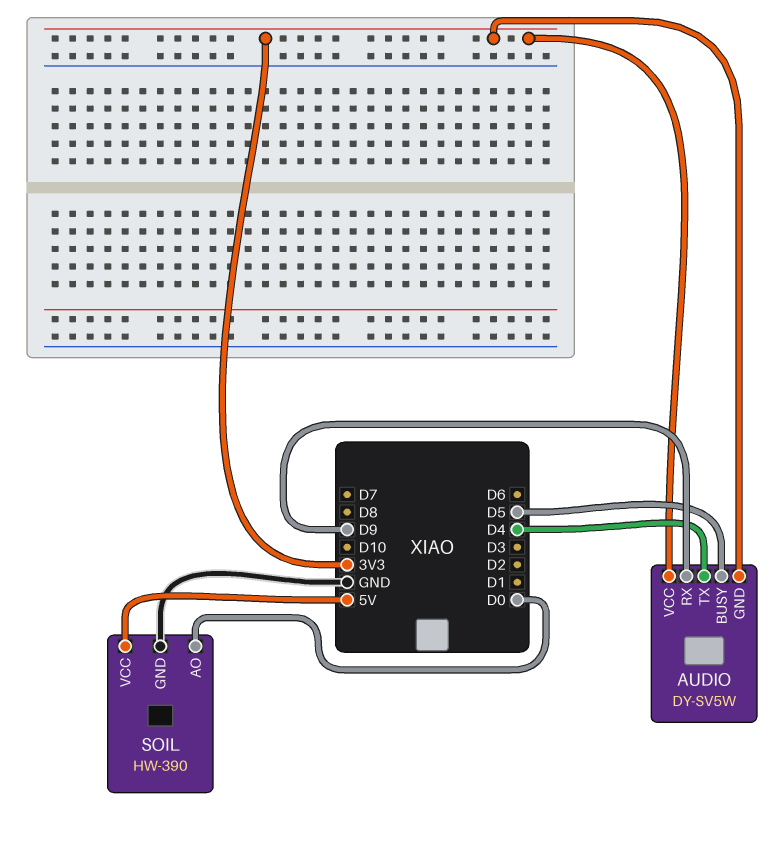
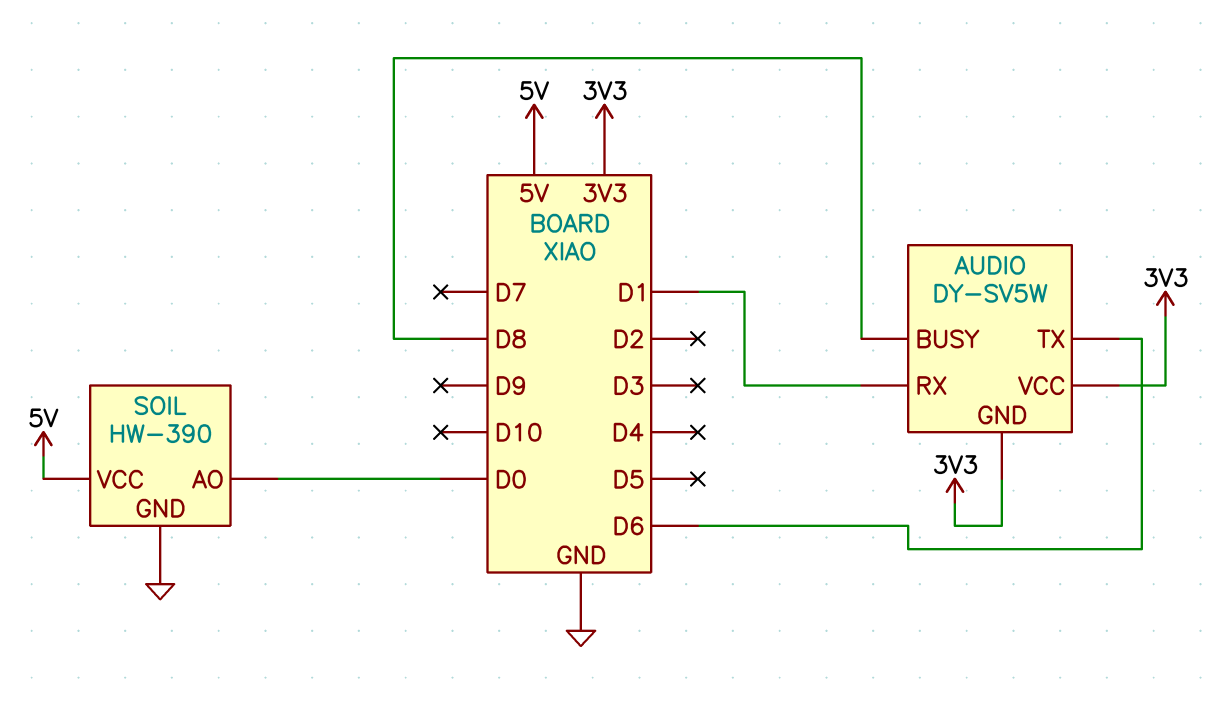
AUDIO pin BUSY: D5 -> D8
AUDIO pin RX: D9 -> D1
AUDIO pin TX: D4 -> D6

